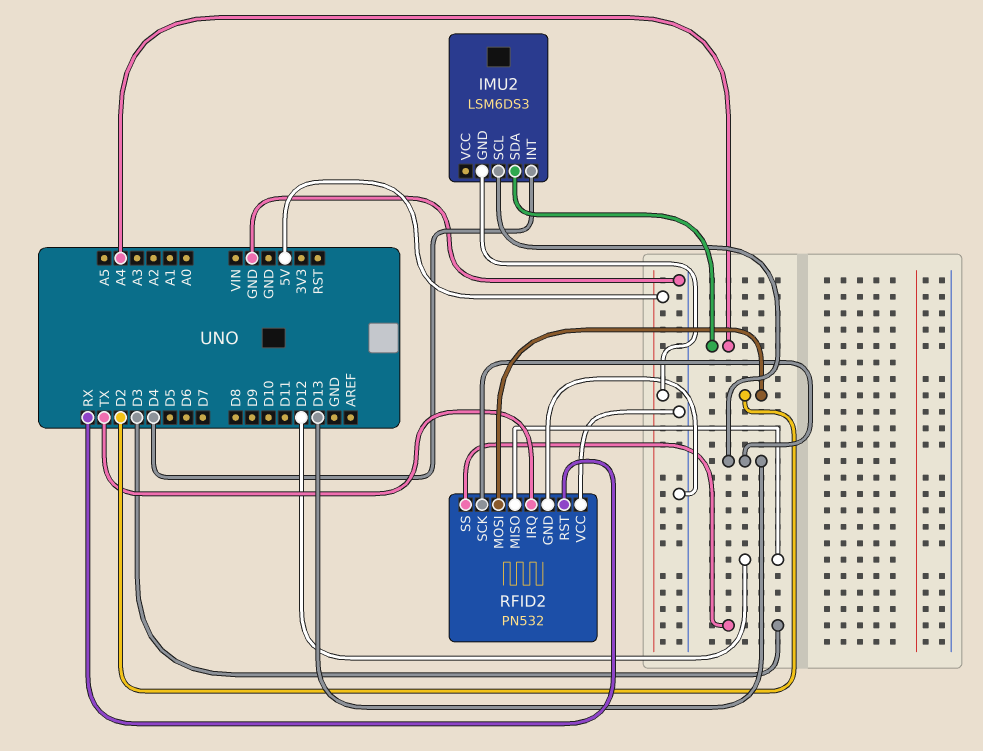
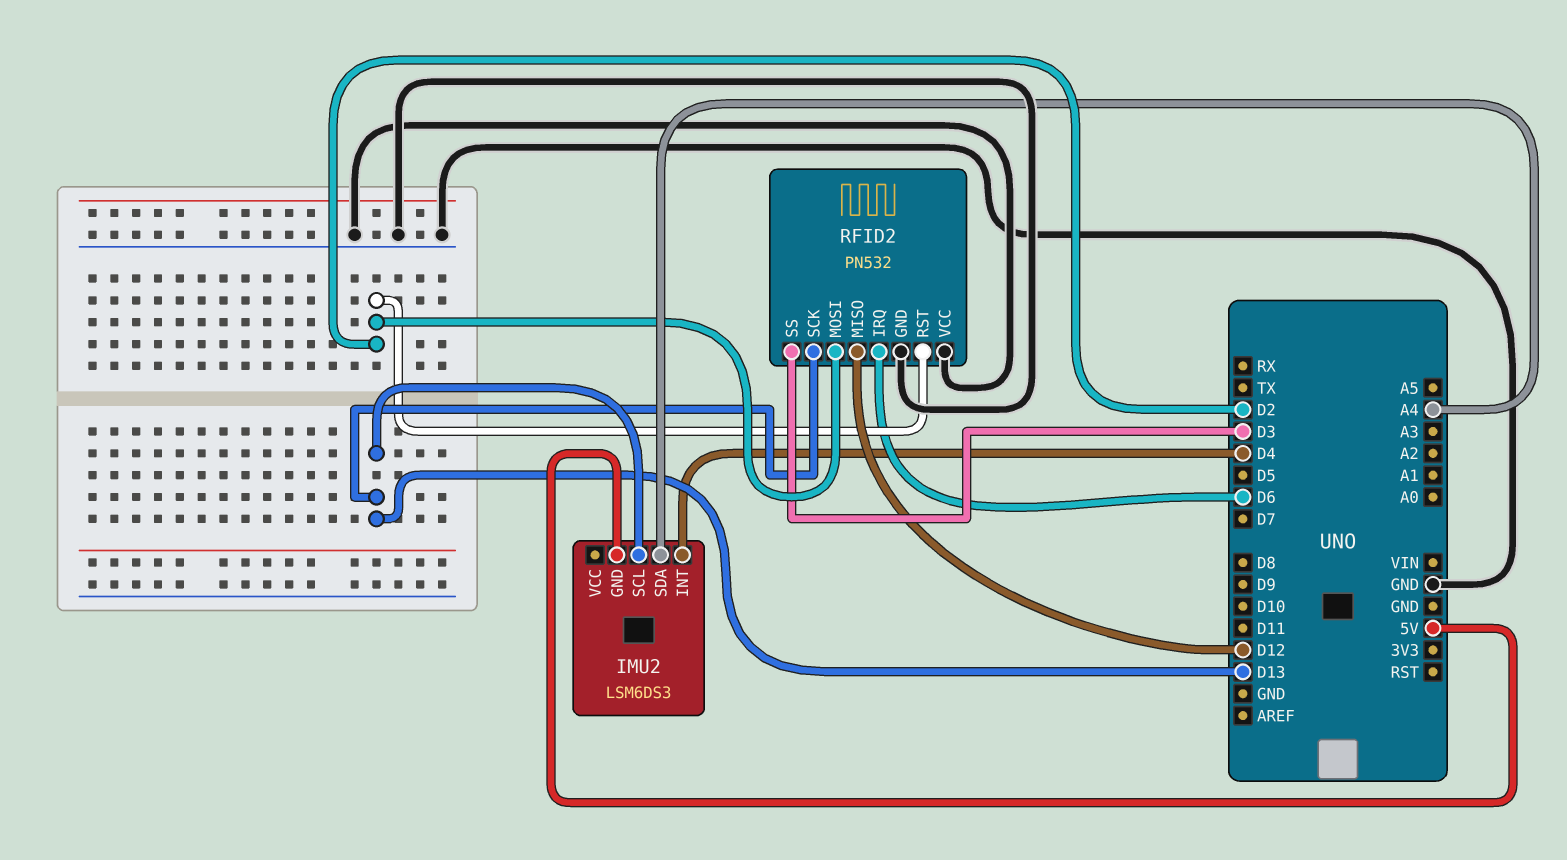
RFID2 pin IRQ: TX -> D6
RFID2 pin RST: RX -> D2

